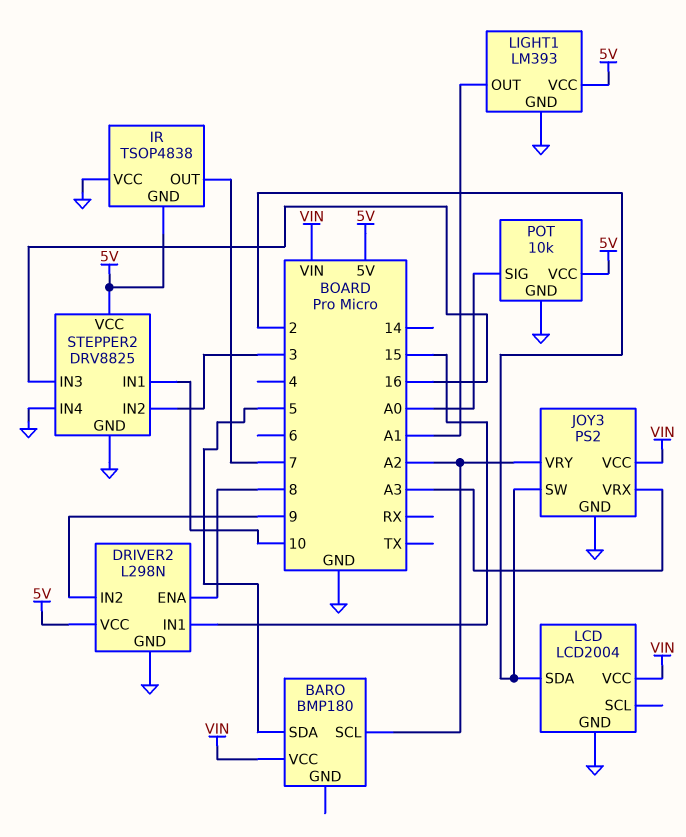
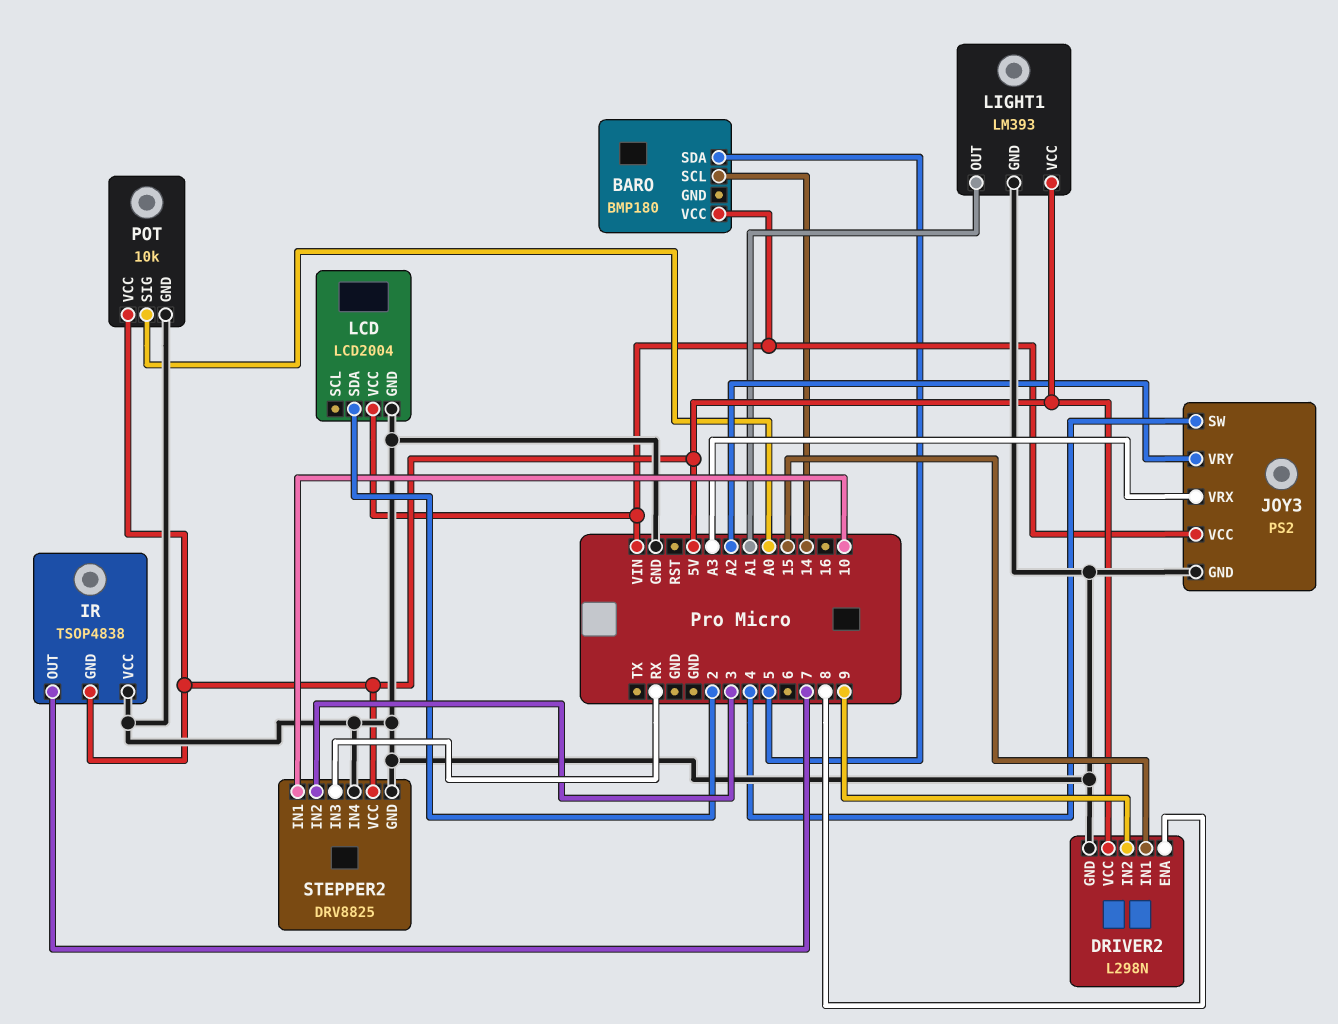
BARO pin SCL: A2 -> 14
JOY3 pin SW: 2 -> 4
STEPPER2 pin IN3: 16 -> RX

